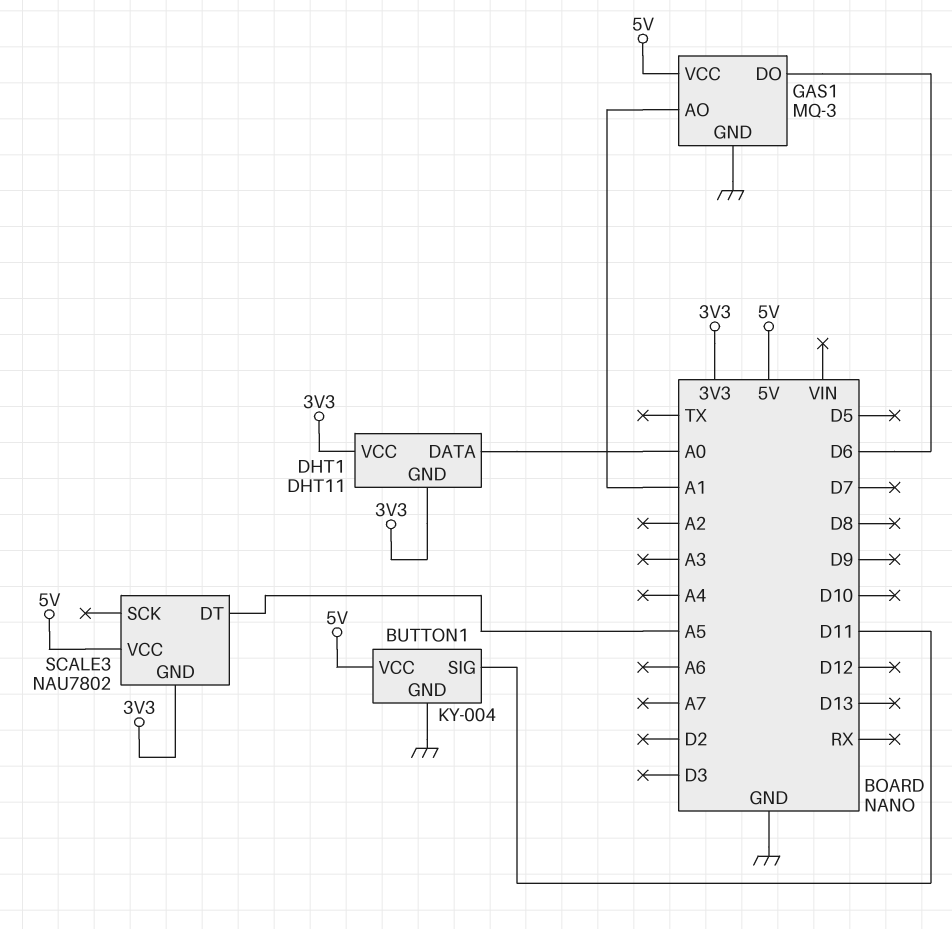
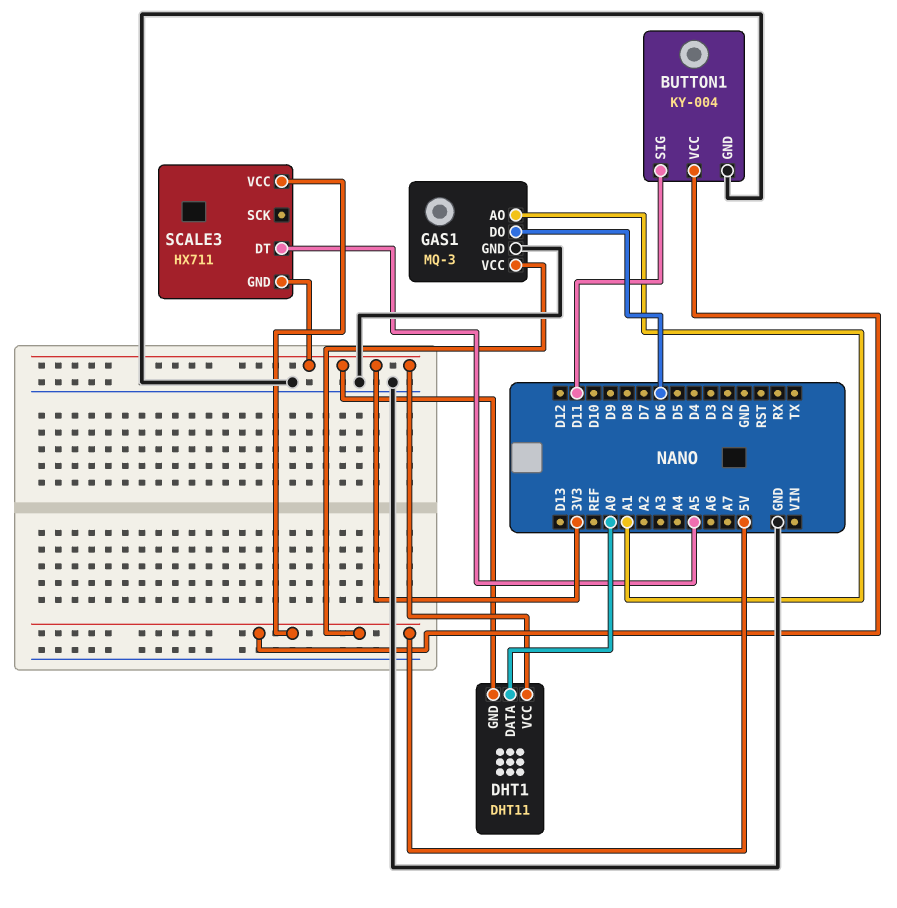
SCALE3: NAU7802 -> HX711

